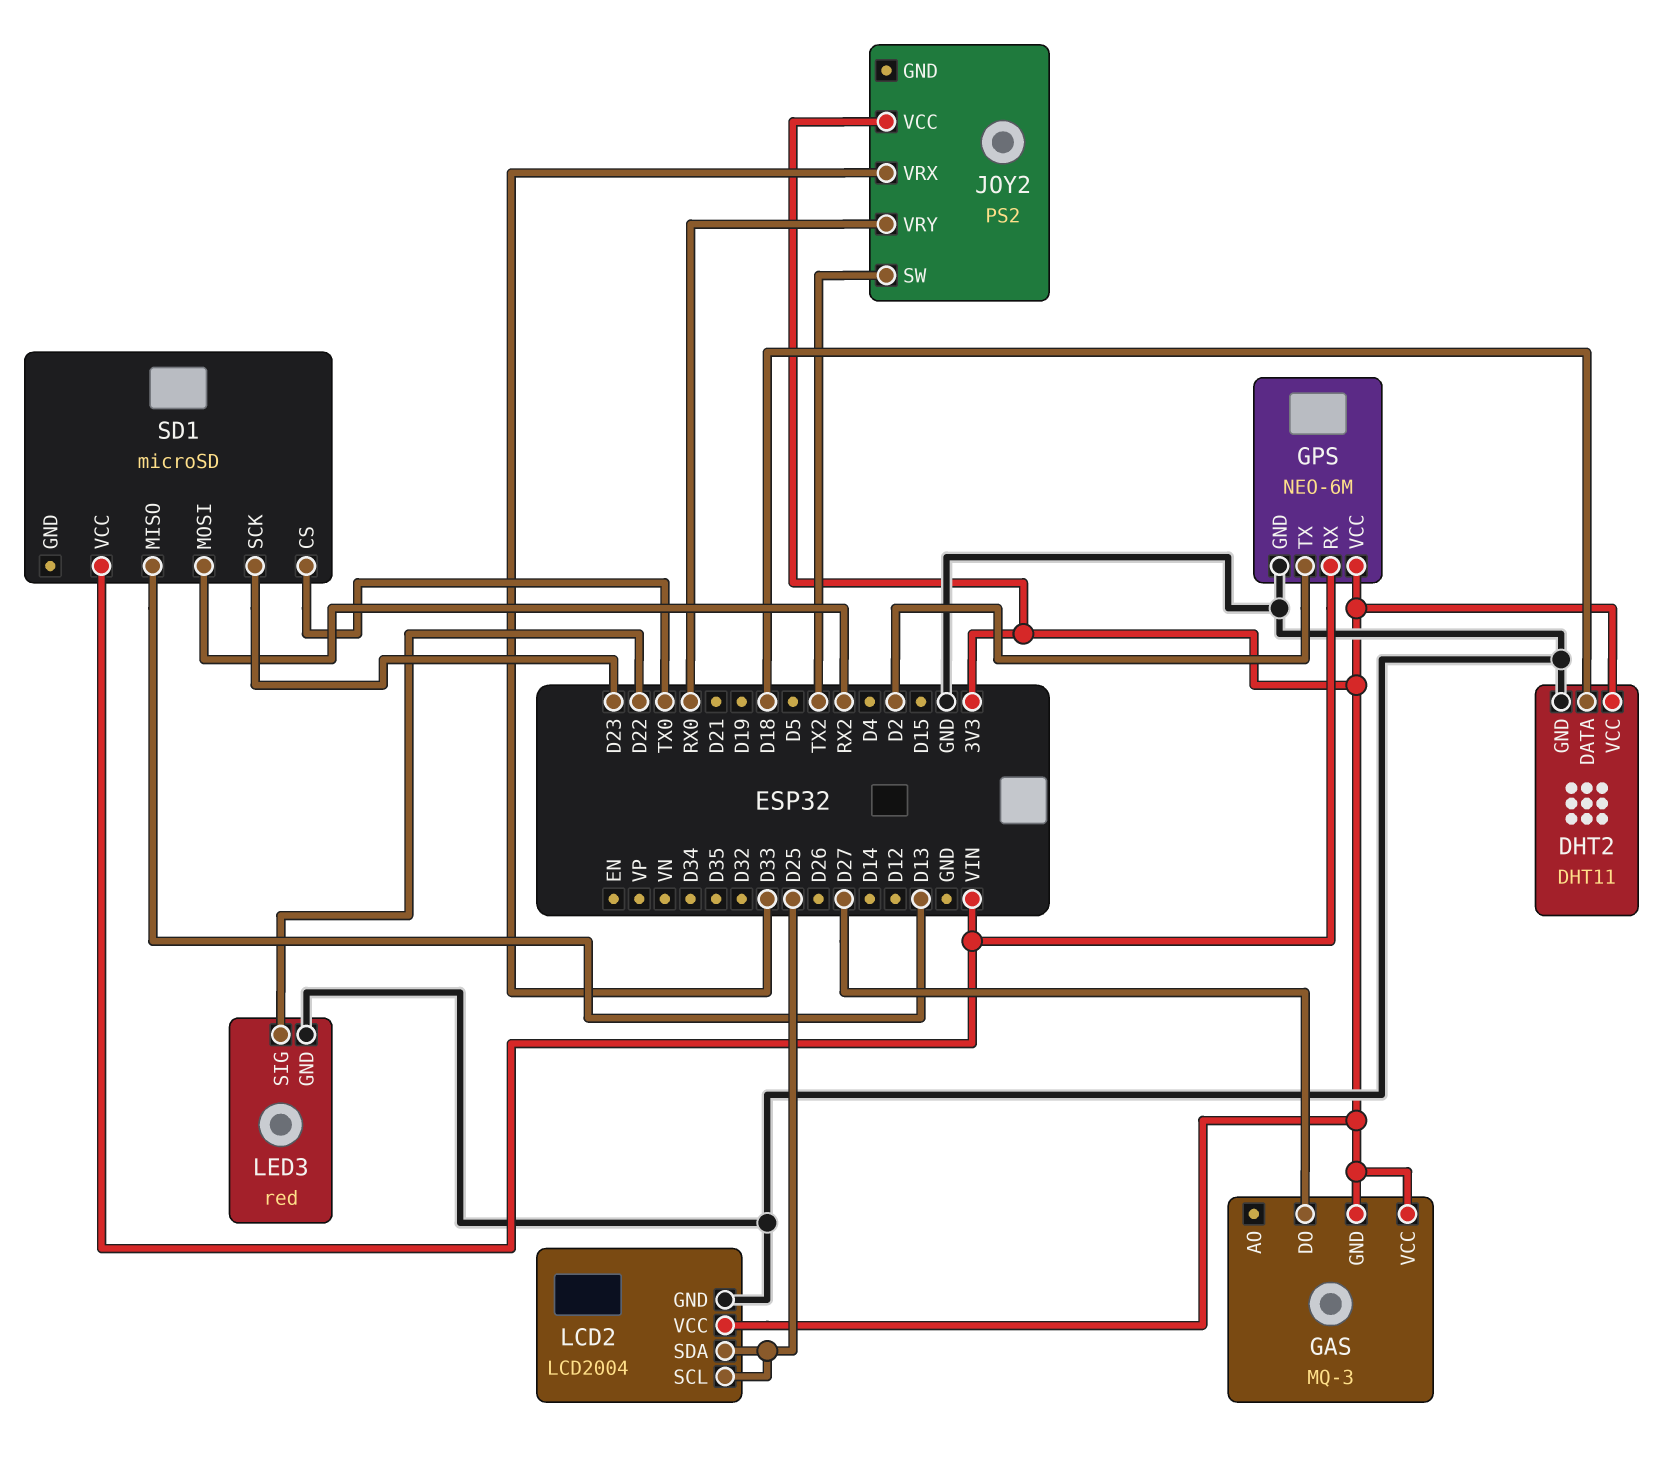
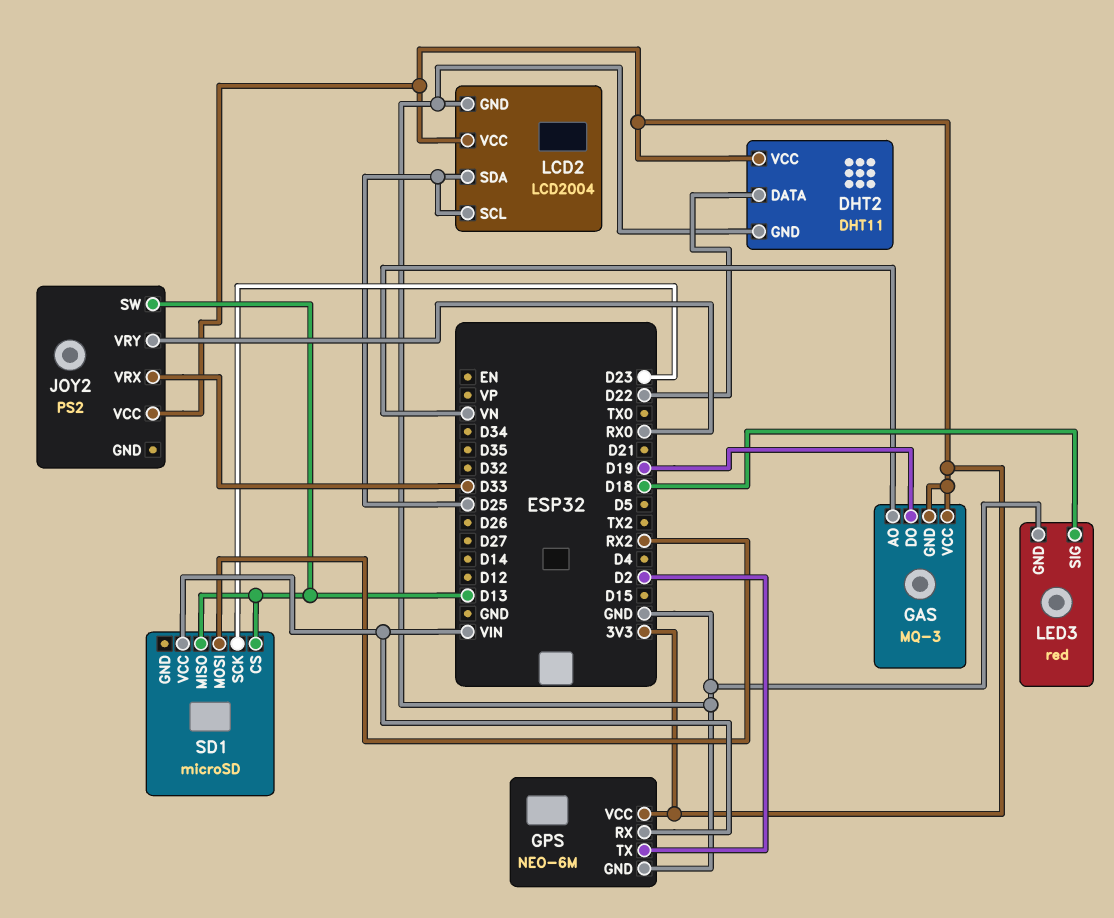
DHT2 pin DATA: D18 -> D22
GAS pin AO: none -> VN
GAS pin DO: D27 -> D19
JOY2 pin SW: TX2 -> D13
LED3 pin SIG: D22 -> D18
SD1 pin CS: TX0 -> D13

